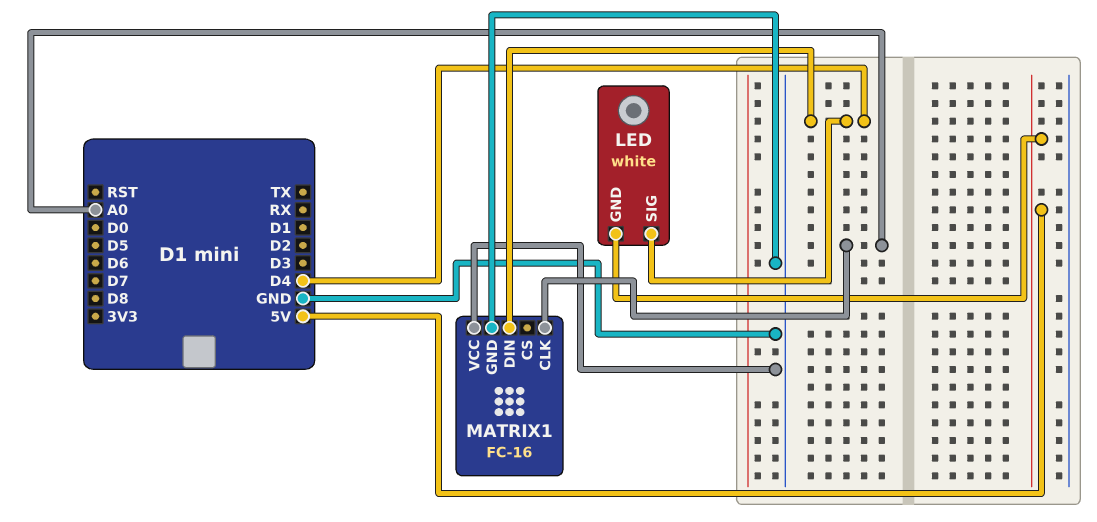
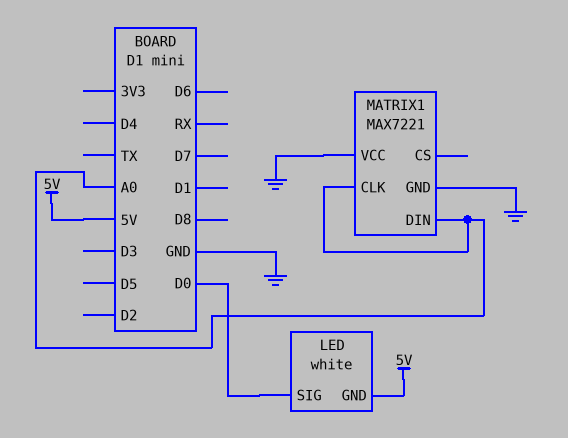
LED pin SIG: D4 -> D0
MATRIX1: FC-16 -> MAX7221
MATRIX1 pin DIN: D4 -> A0

